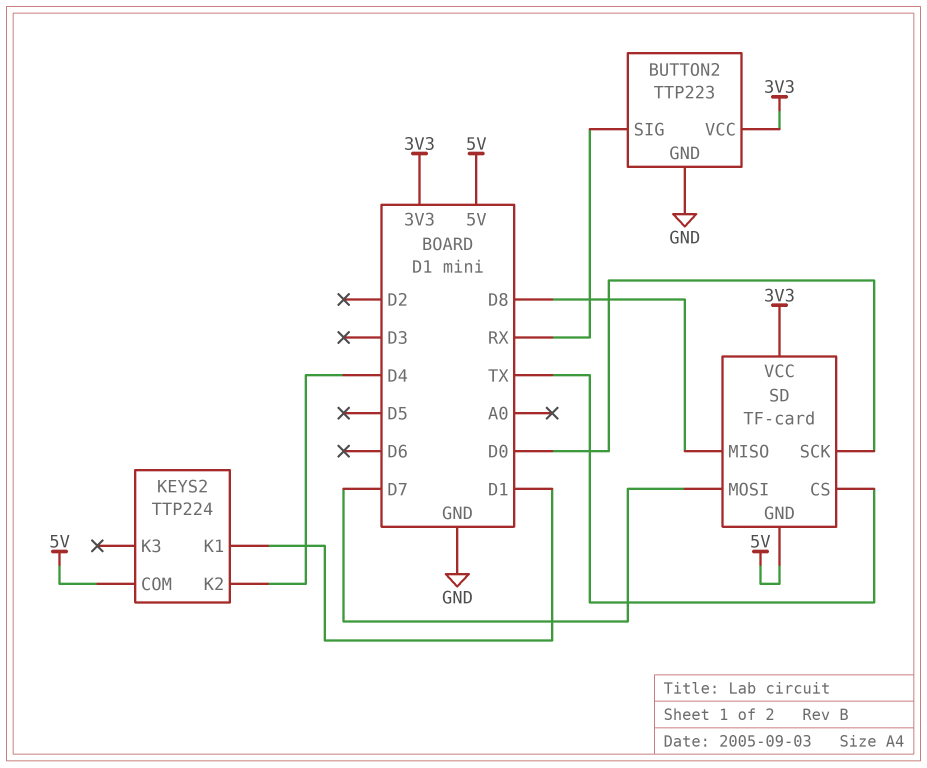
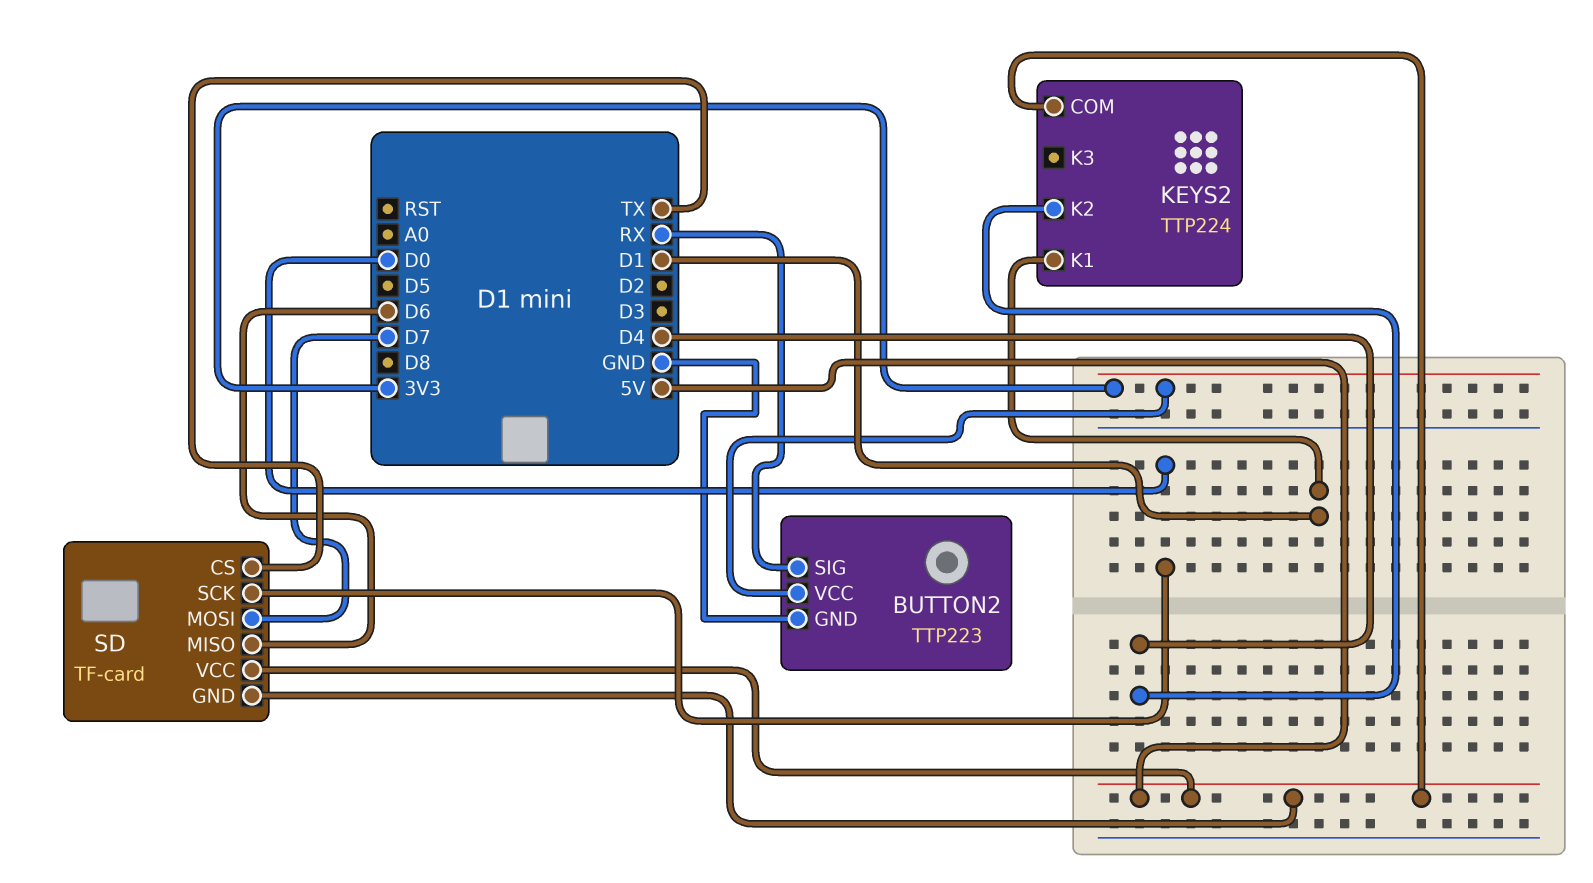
SD pin MISO: D8 -> D6
SD pin VCC: 3V3 -> 5V

